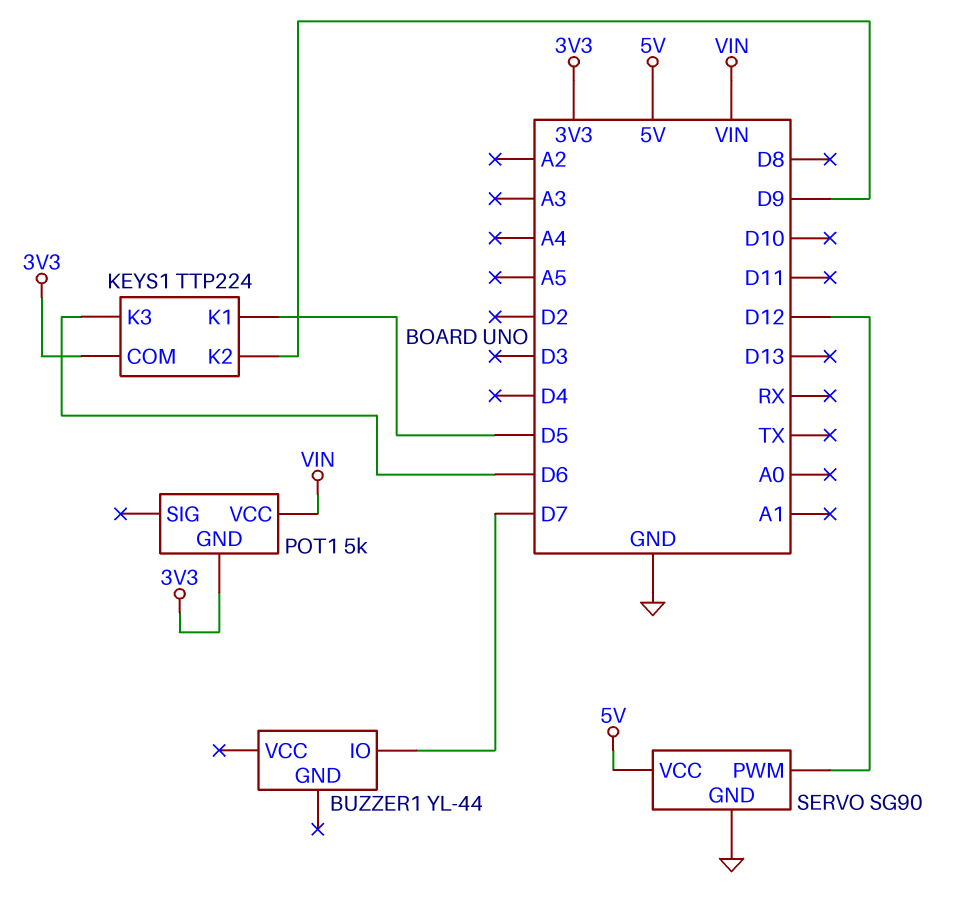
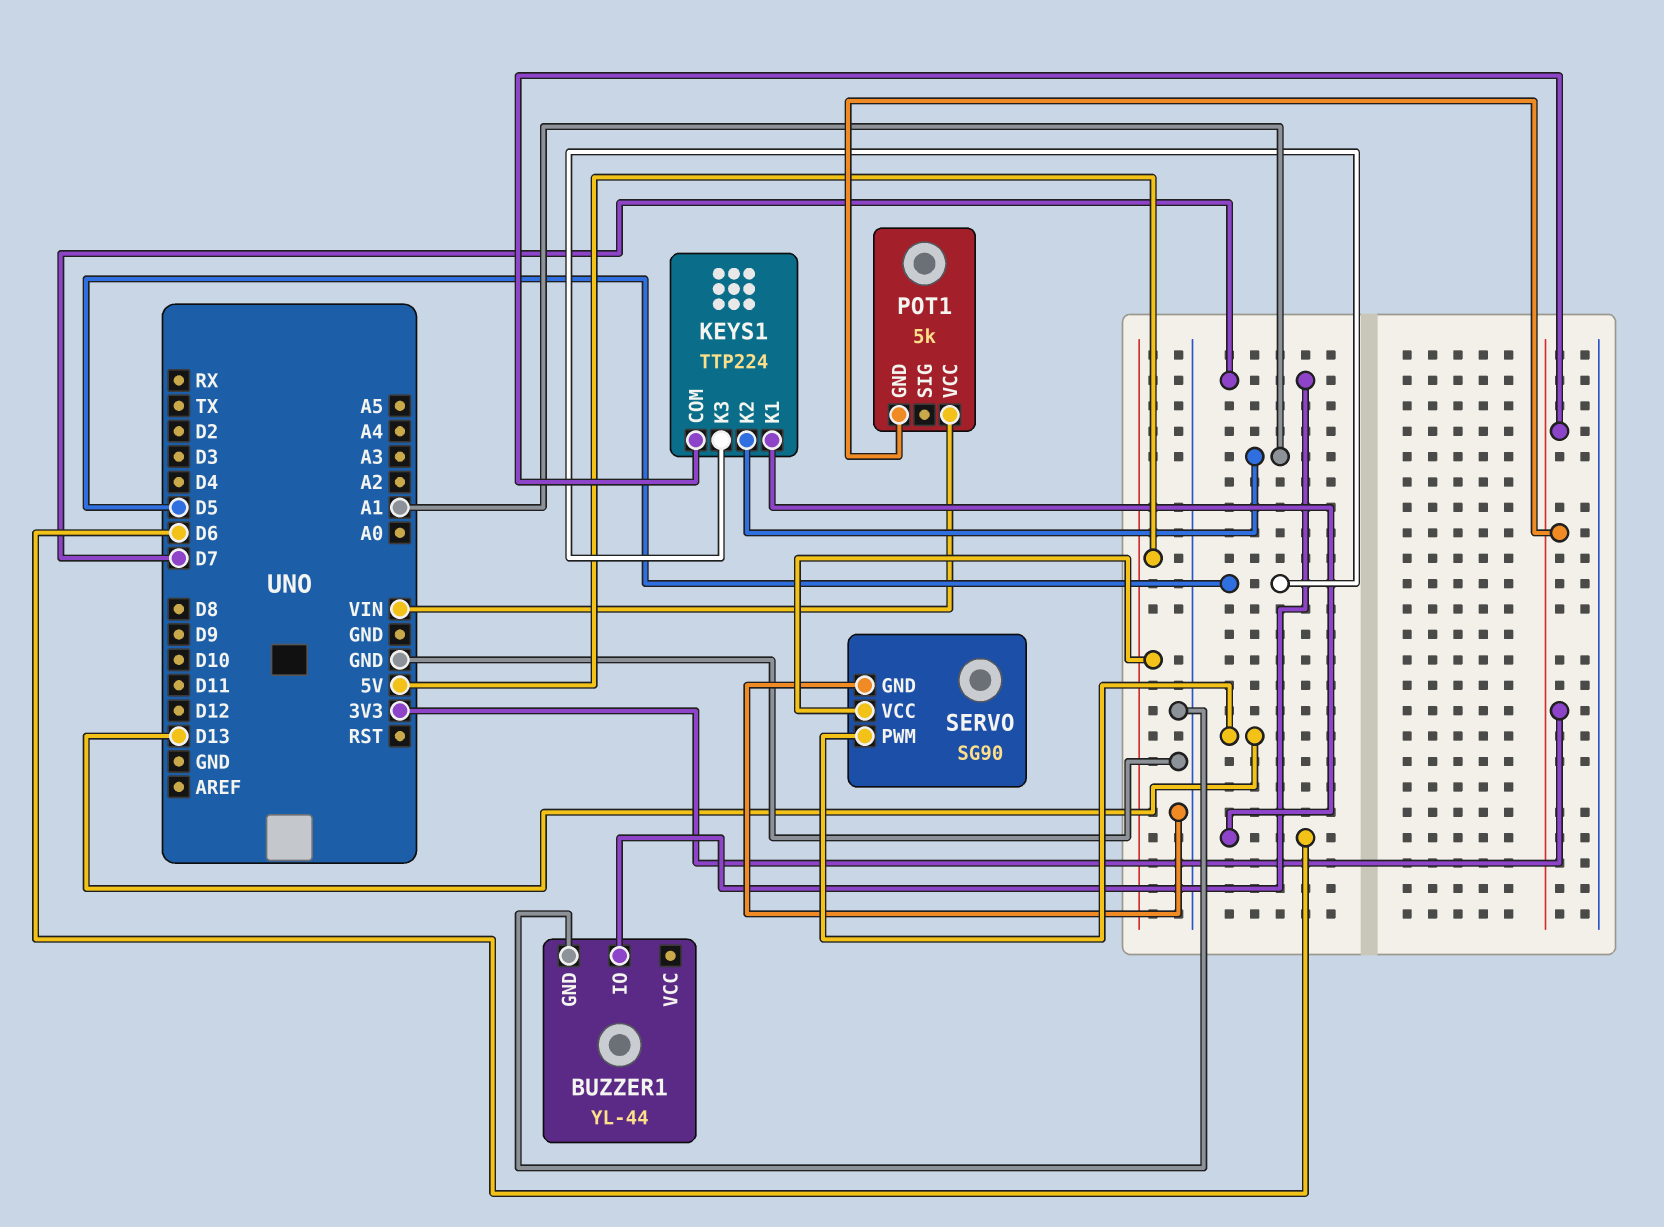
BUZZER1 pin GND: none -> GND
KEYS1 pin K1: D5 -> D6
KEYS1 pin K2: D9 -> A1
KEYS1 pin K3: D6 -> D5
SERVO pin PWM: D12 -> D13

